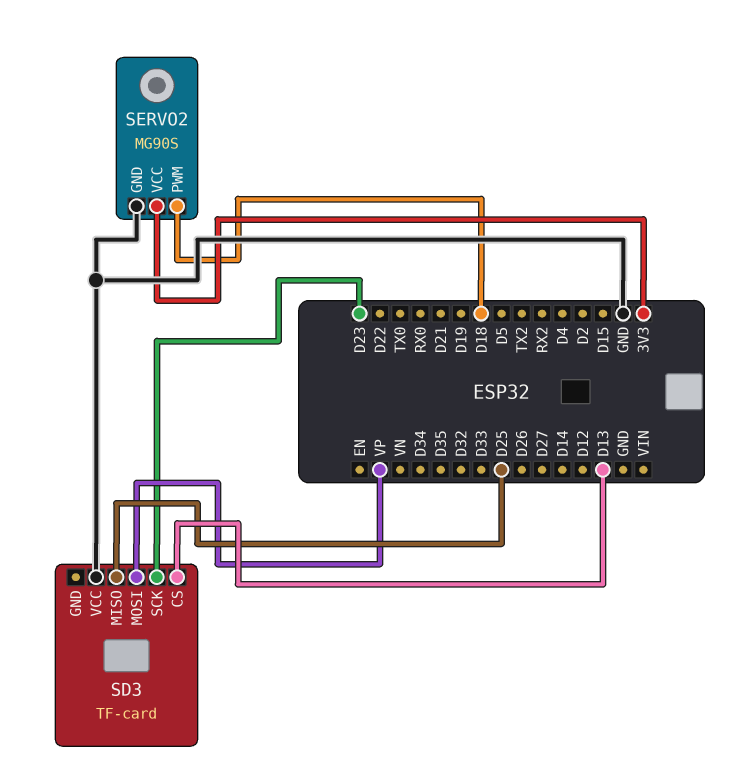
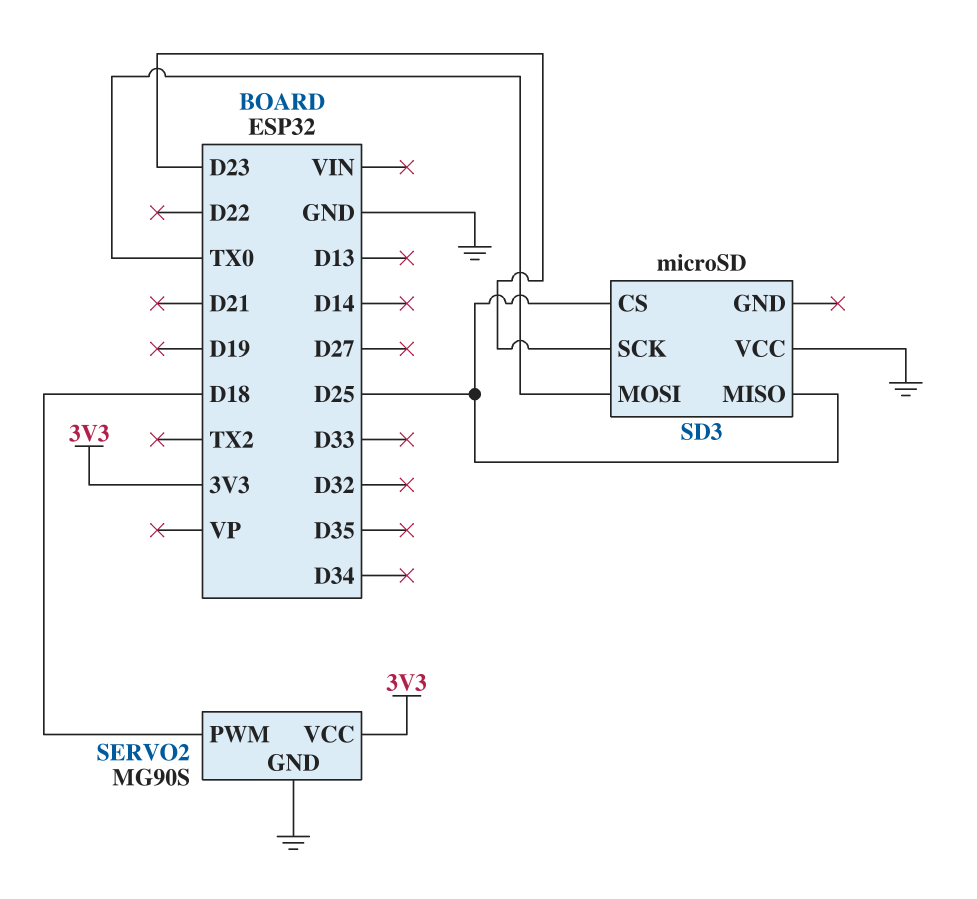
SD3: TF-card -> microSD
SD3 pin CS: D13 -> D25
SD3 pin MOSI: VP -> TX0

